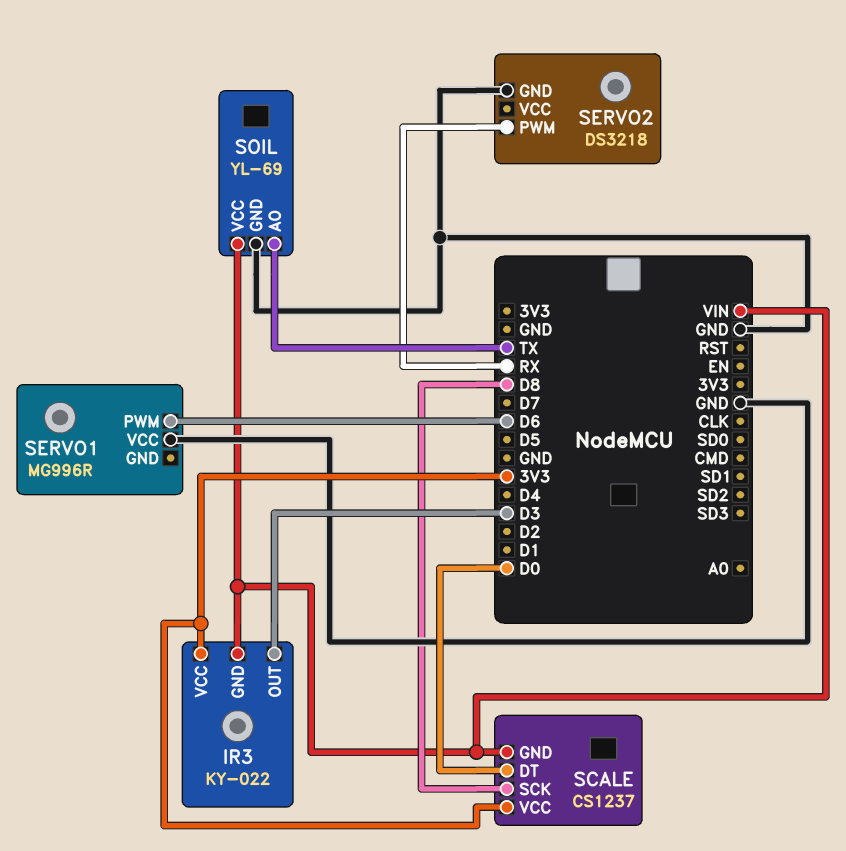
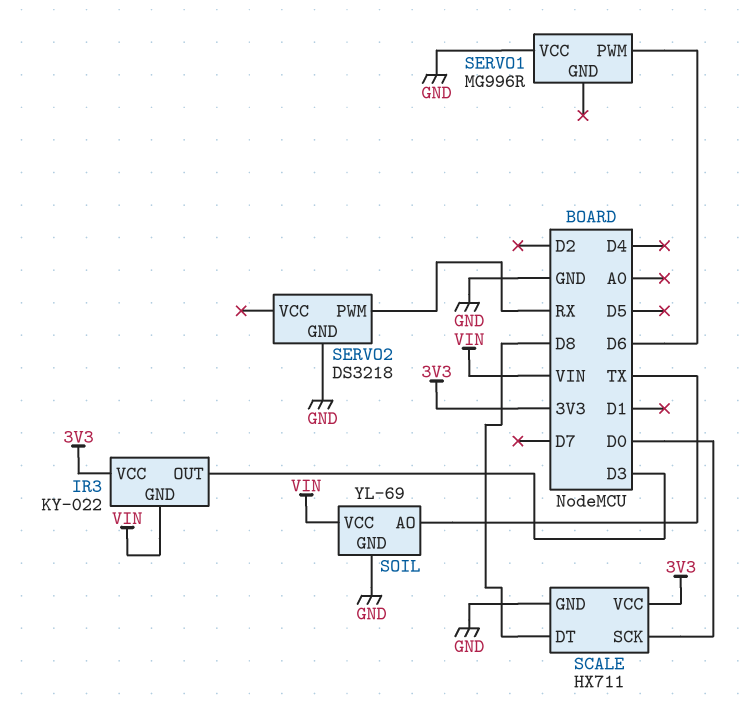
SCALE: CS1237 -> HX711
SCALE pin DT: D0 -> D8
SCALE pin GND: VIN -> GND
SCALE pin SCK: D8 -> D0

